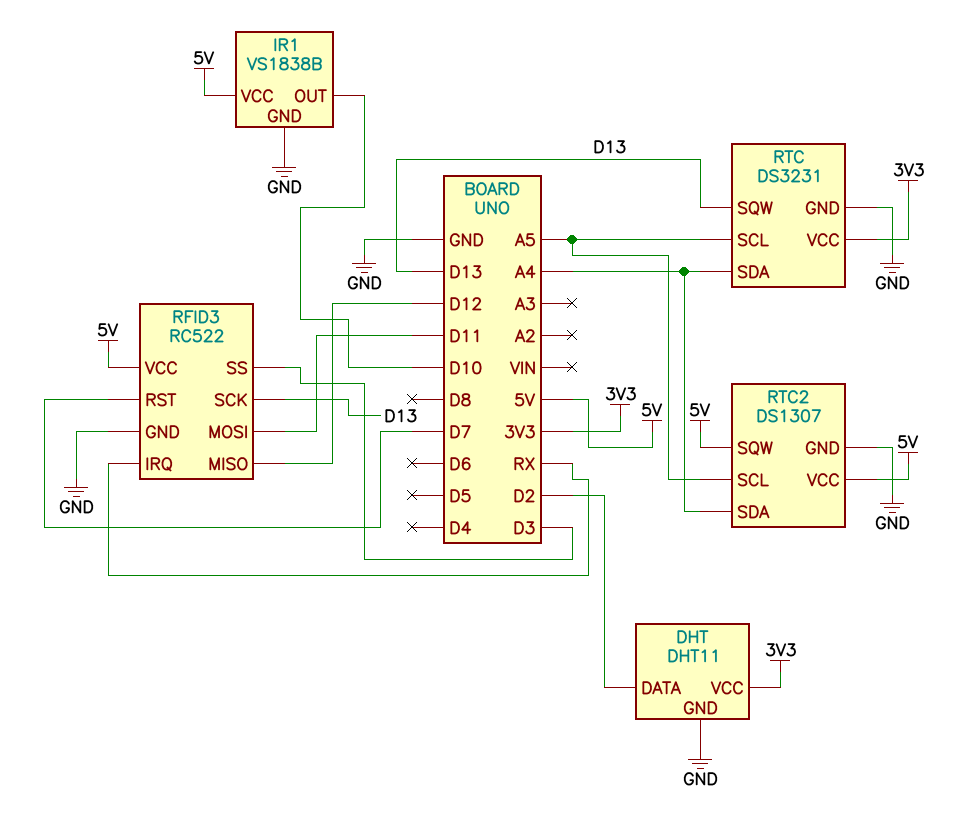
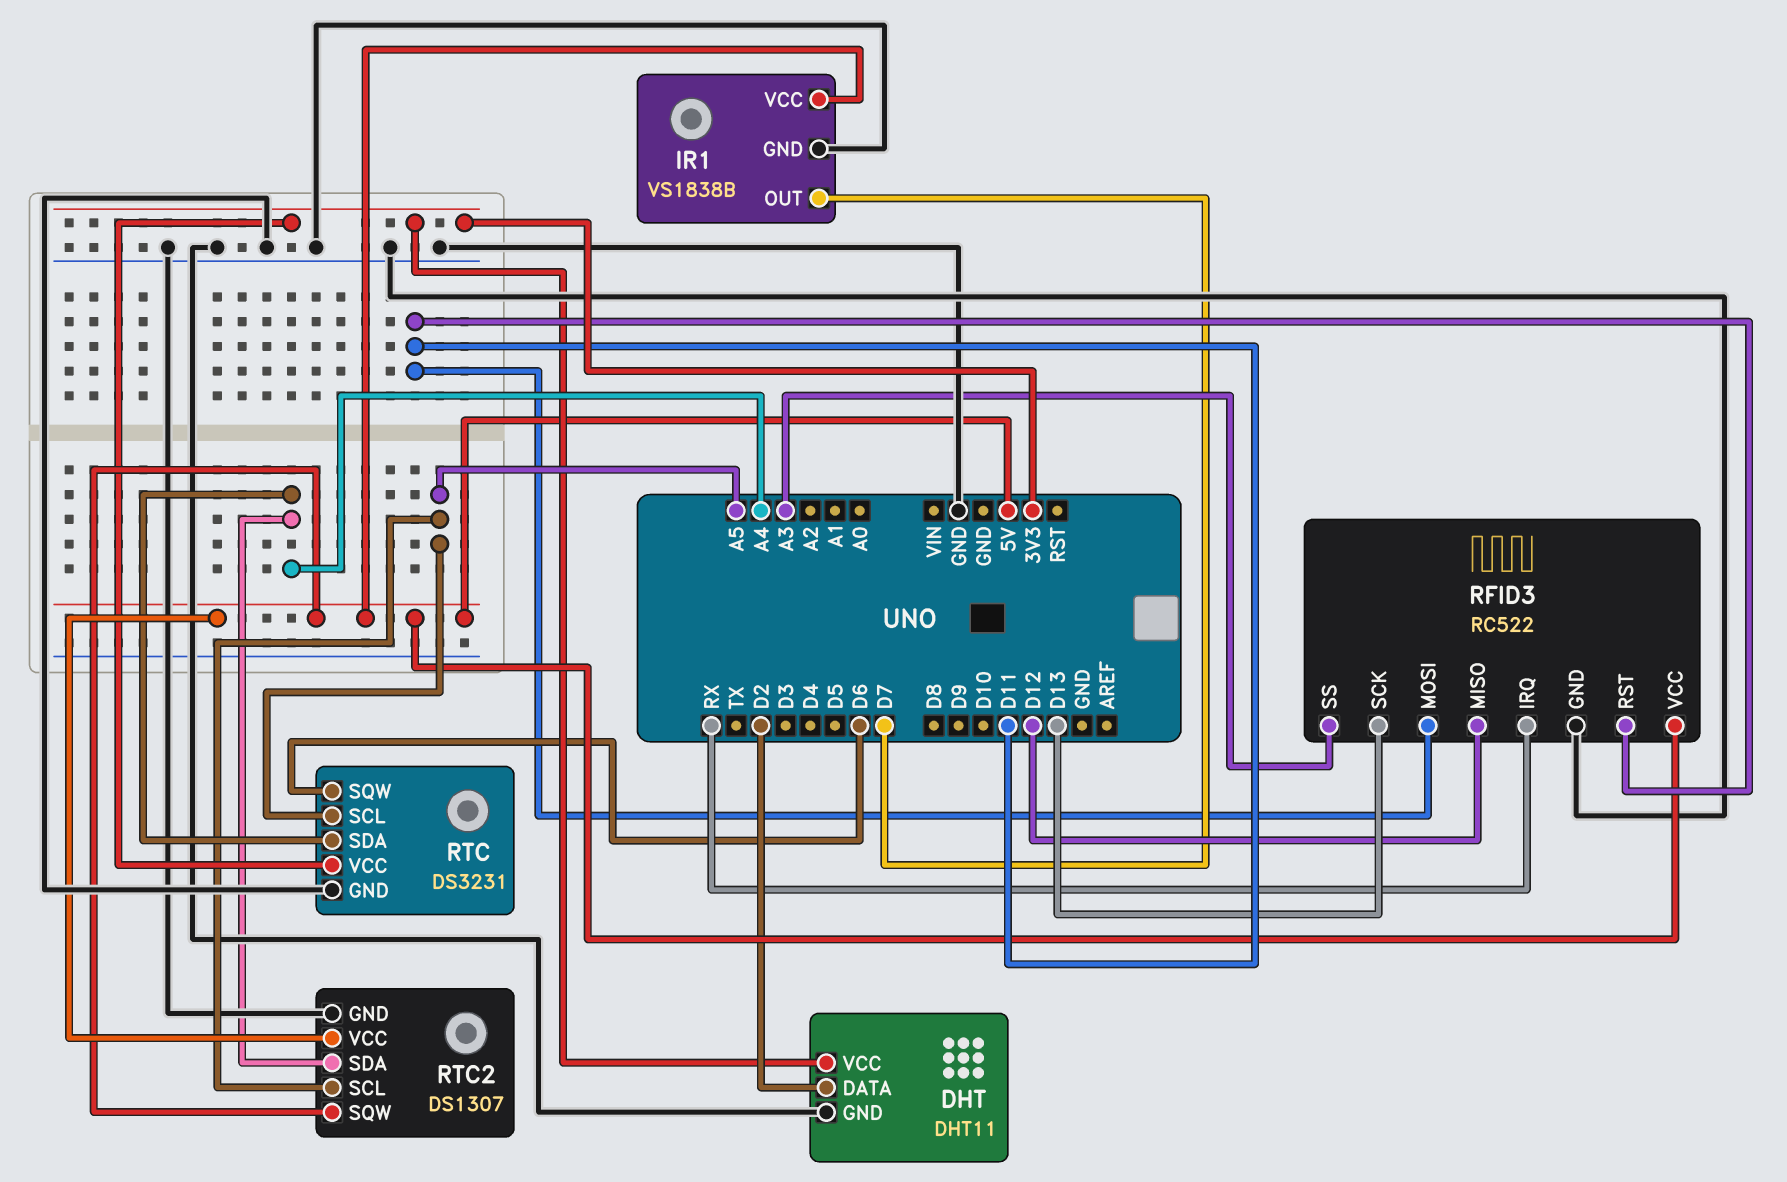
IR1 pin OUT: D10 -> D7
RFID3 pin RST: D7 -> D11
RFID3 pin SS: D3 -> A3
RTC pin SQW: D13 -> D6

